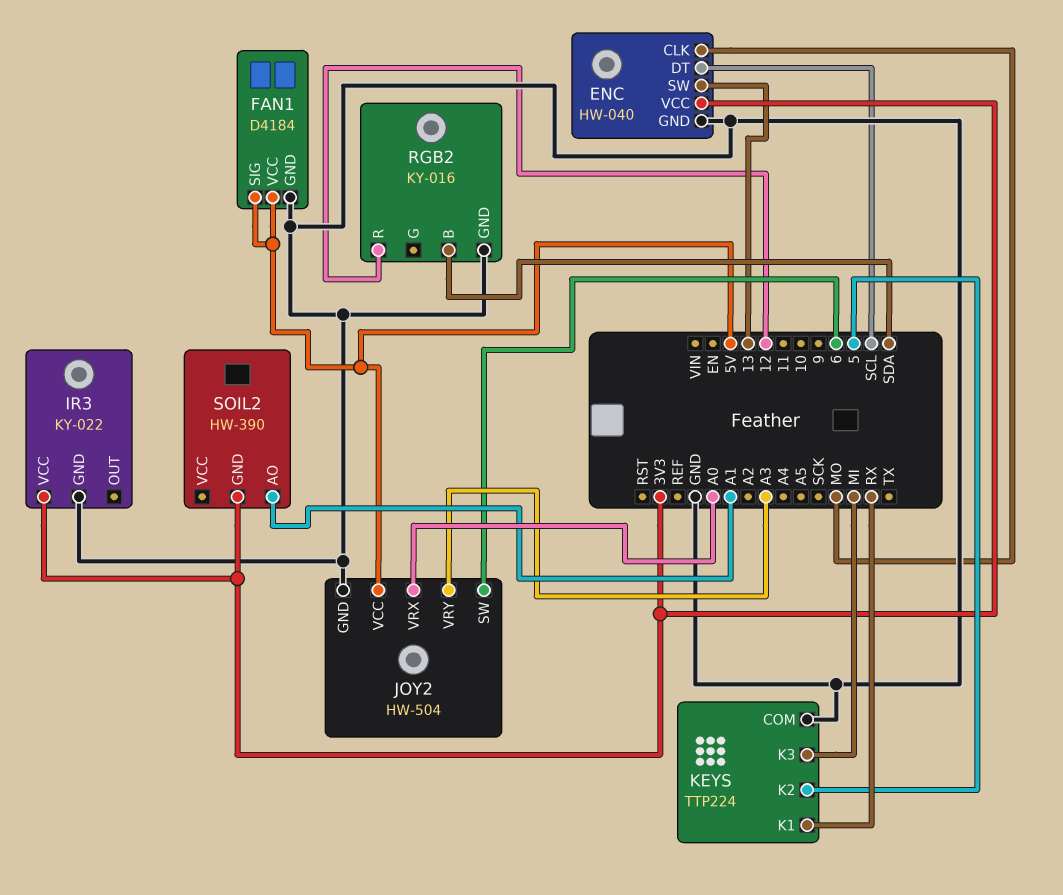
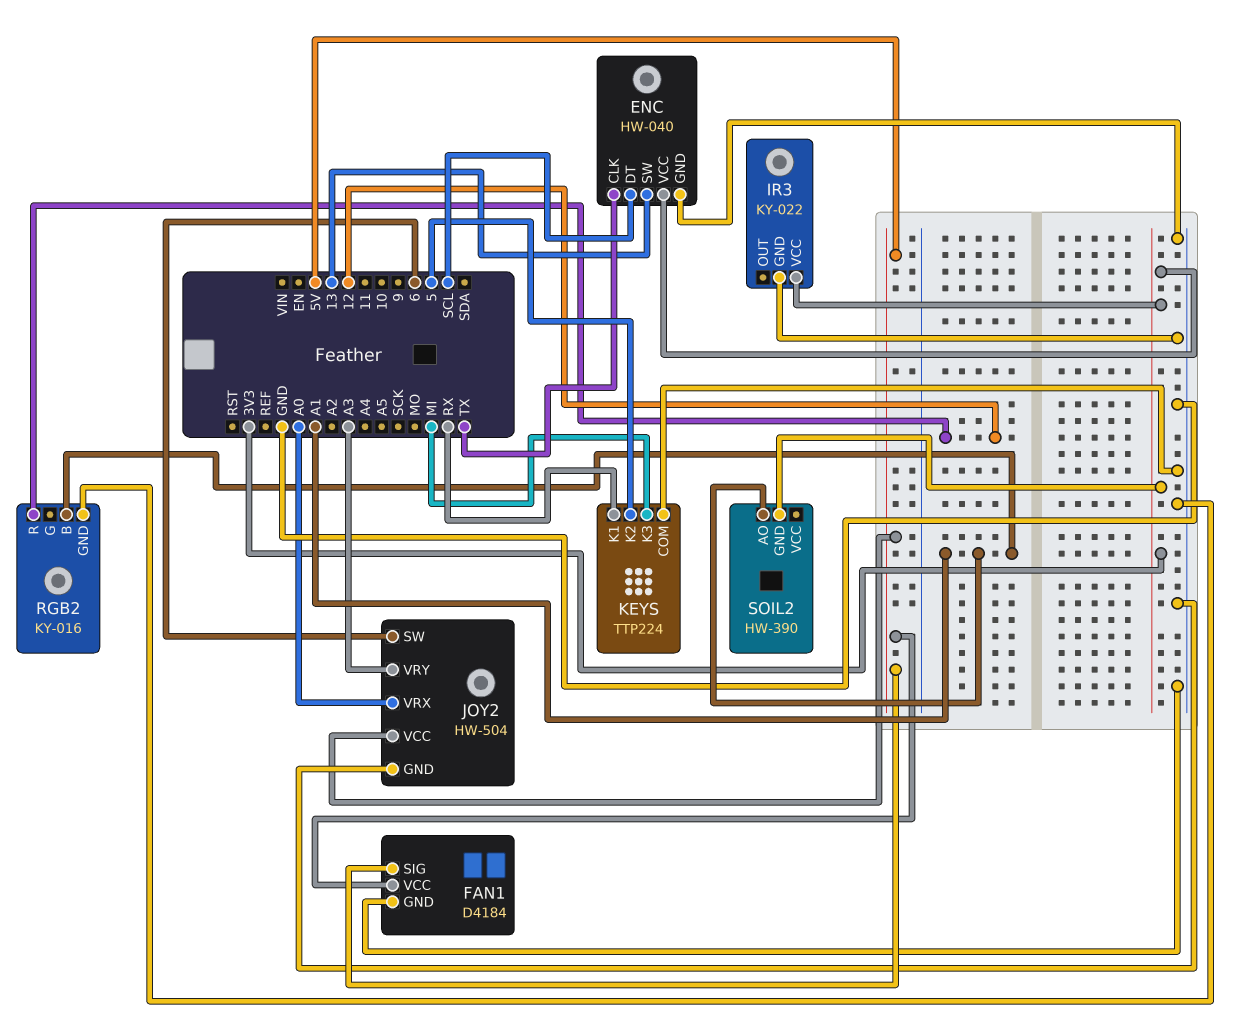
ENC pin CLK: MO -> TX
RGB2 pin B: SDA -> A1

